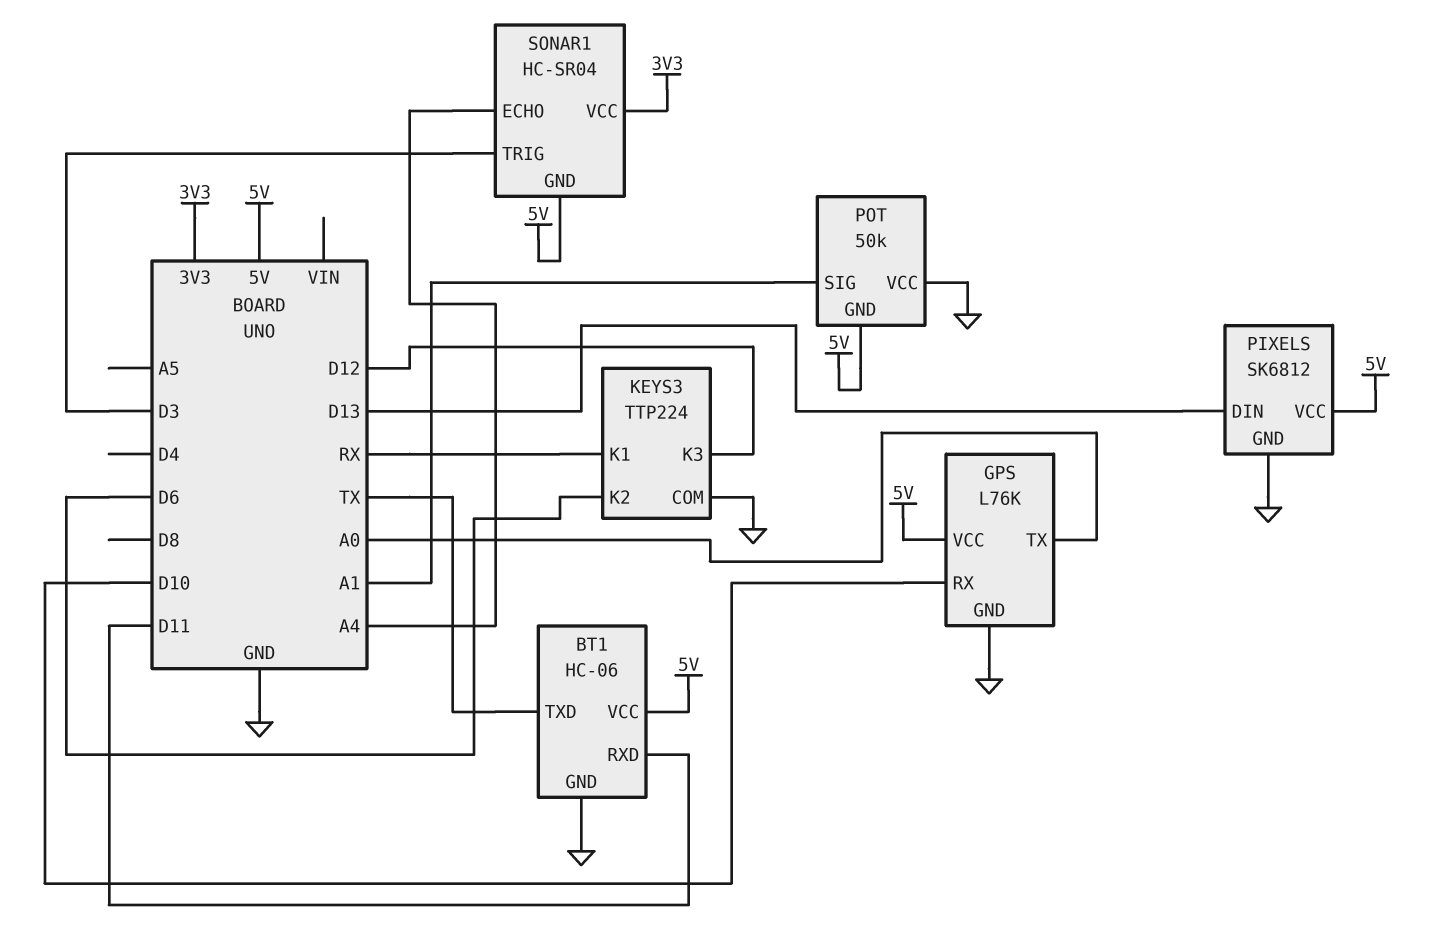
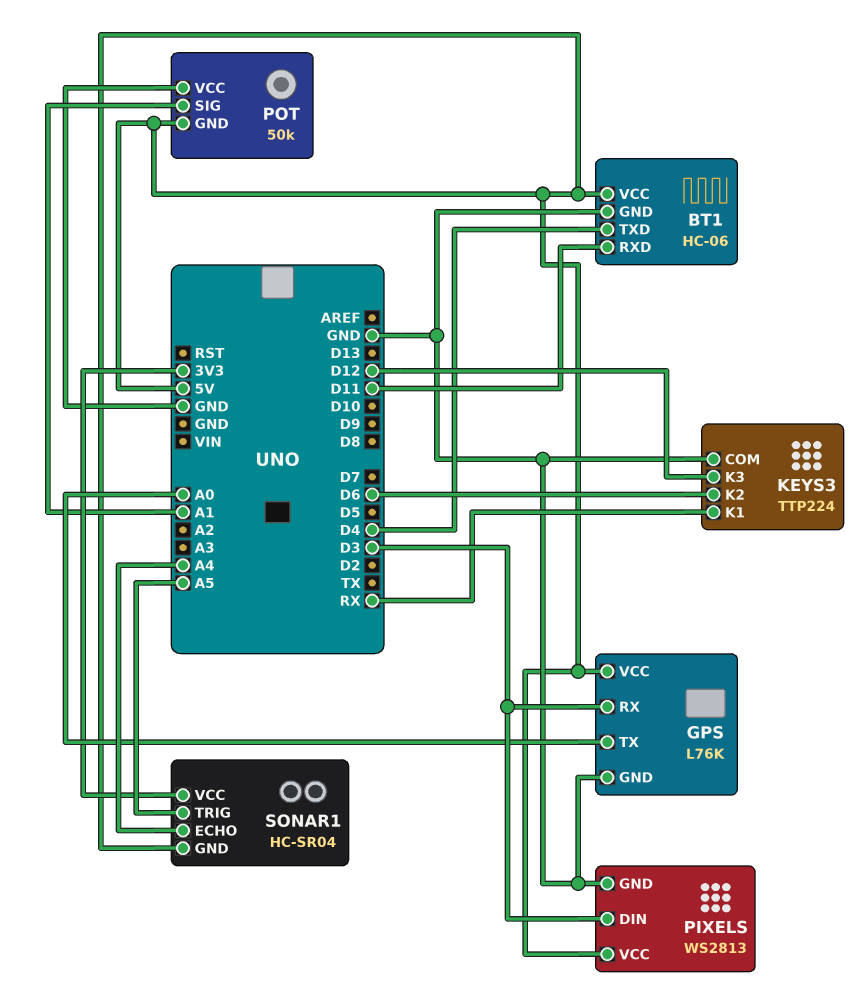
BT1 pin TXD: TX -> D4
GPS pin RX: D10 -> D3
PIXELS: SK6812 -> WS2813
PIXELS pin DIN: D13 -> D3
SONAR1 pin TRIG: D3 -> A5

